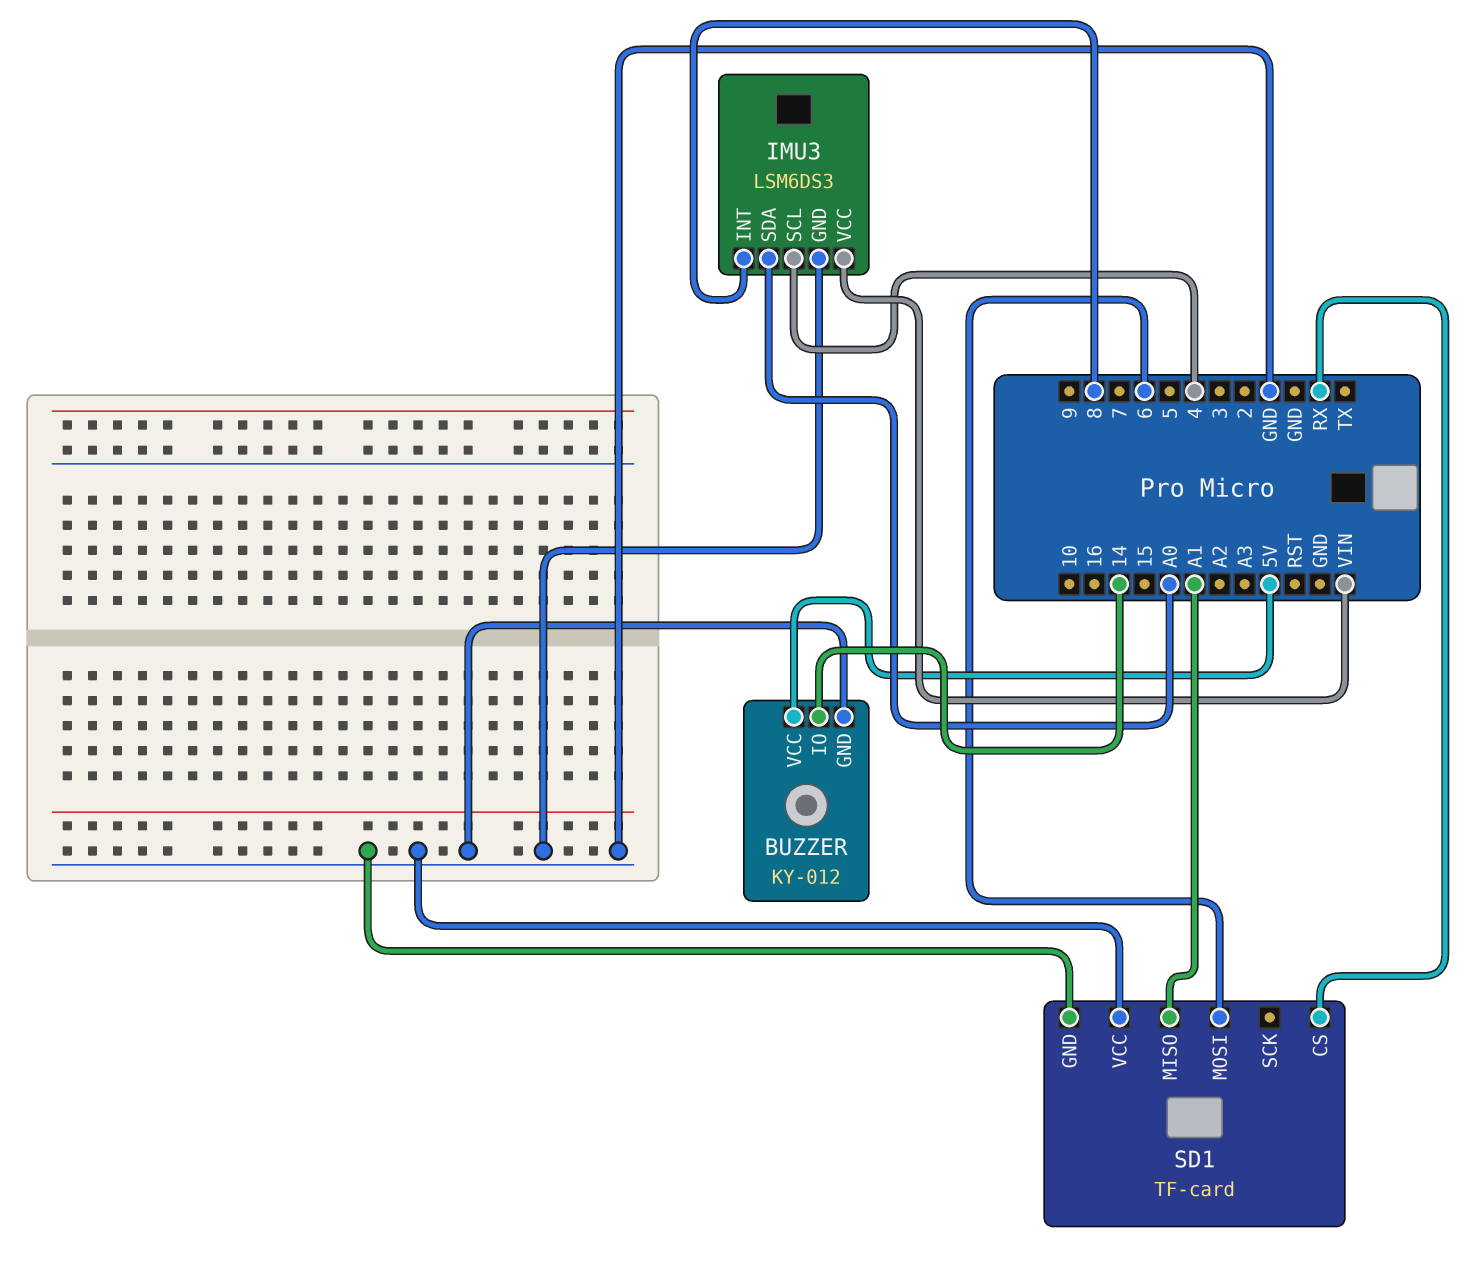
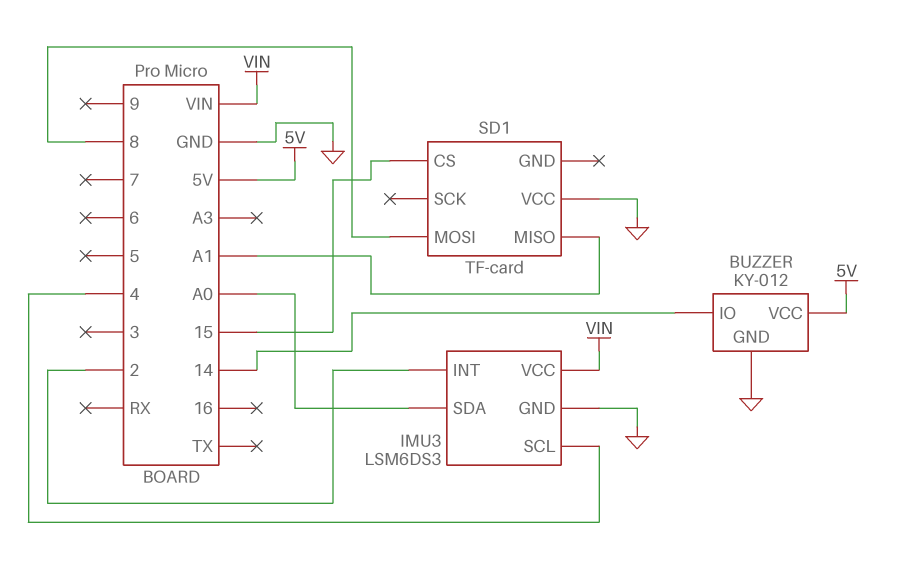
IMU3 pin INT: 8 -> 2
SD1 pin CS: RX -> 15
SD1 pin GND: GND -> none
SD1 pin MOSI: 6 -> 8

